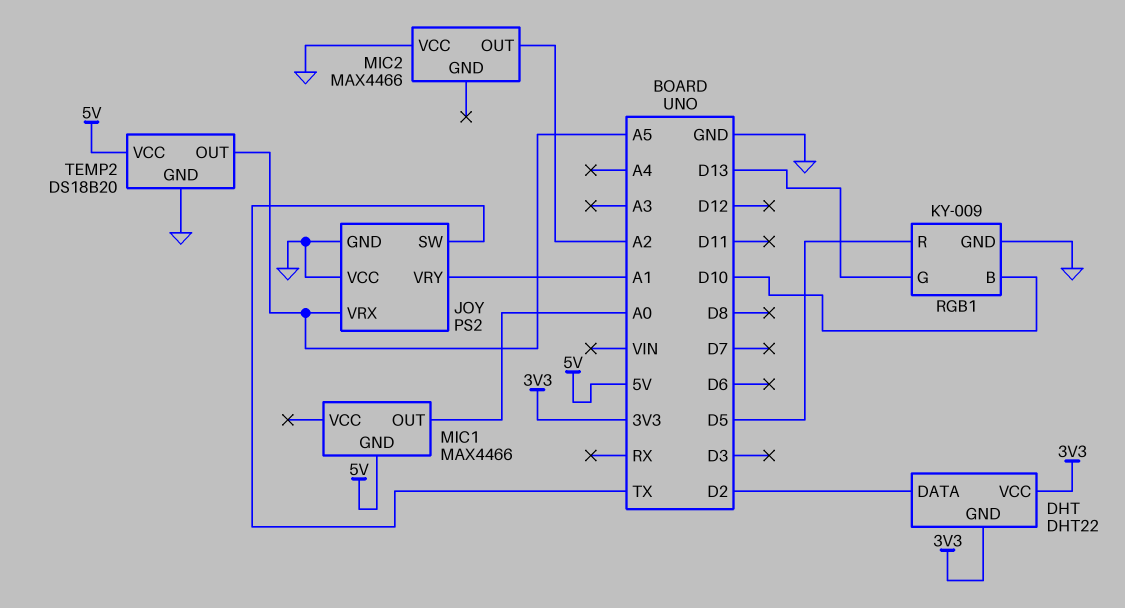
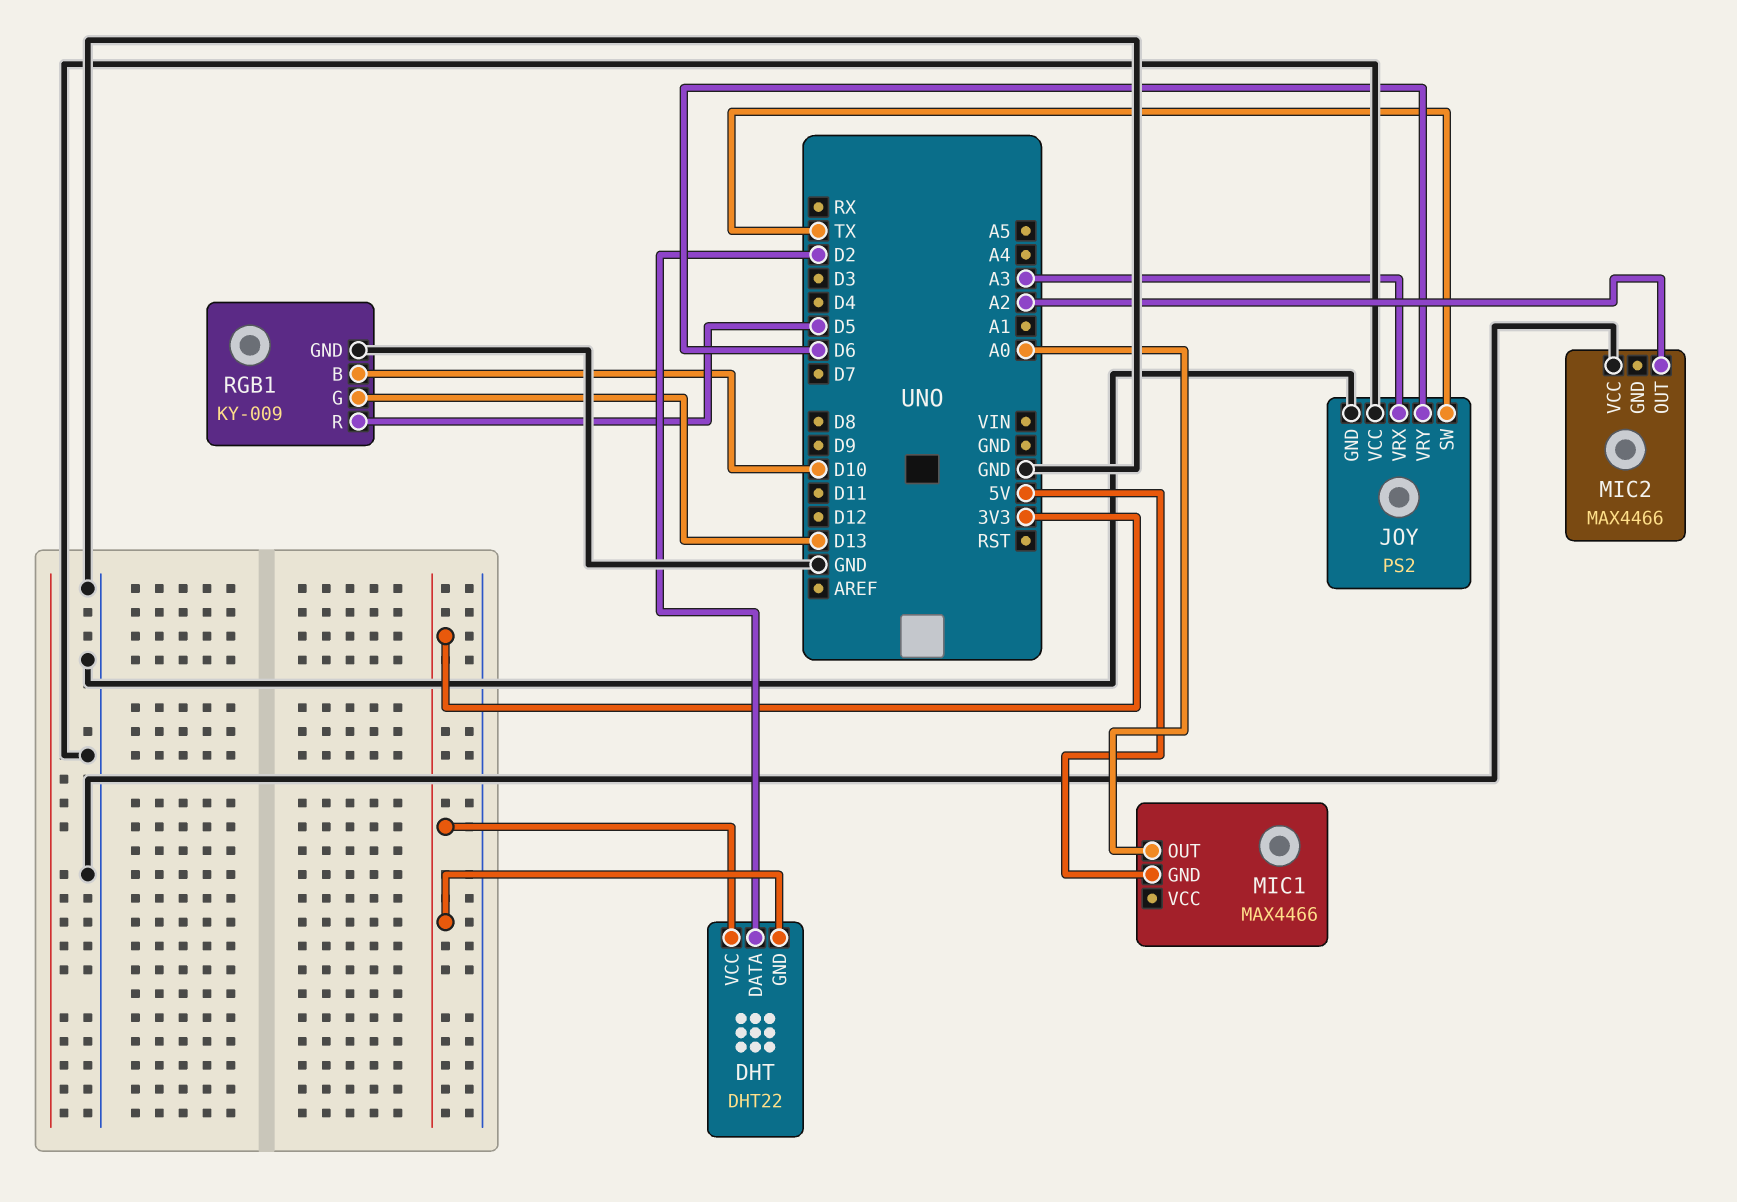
JOY pin VRX: A5 -> A3
JOY pin VRY: A1 -> D6
TEMP2: DS18B20 -> none
TEMP2 pin GND: GND -> none
TEMP2 pin OUT: A5 -> none
TEMP2 pin VCC: 5V -> none

